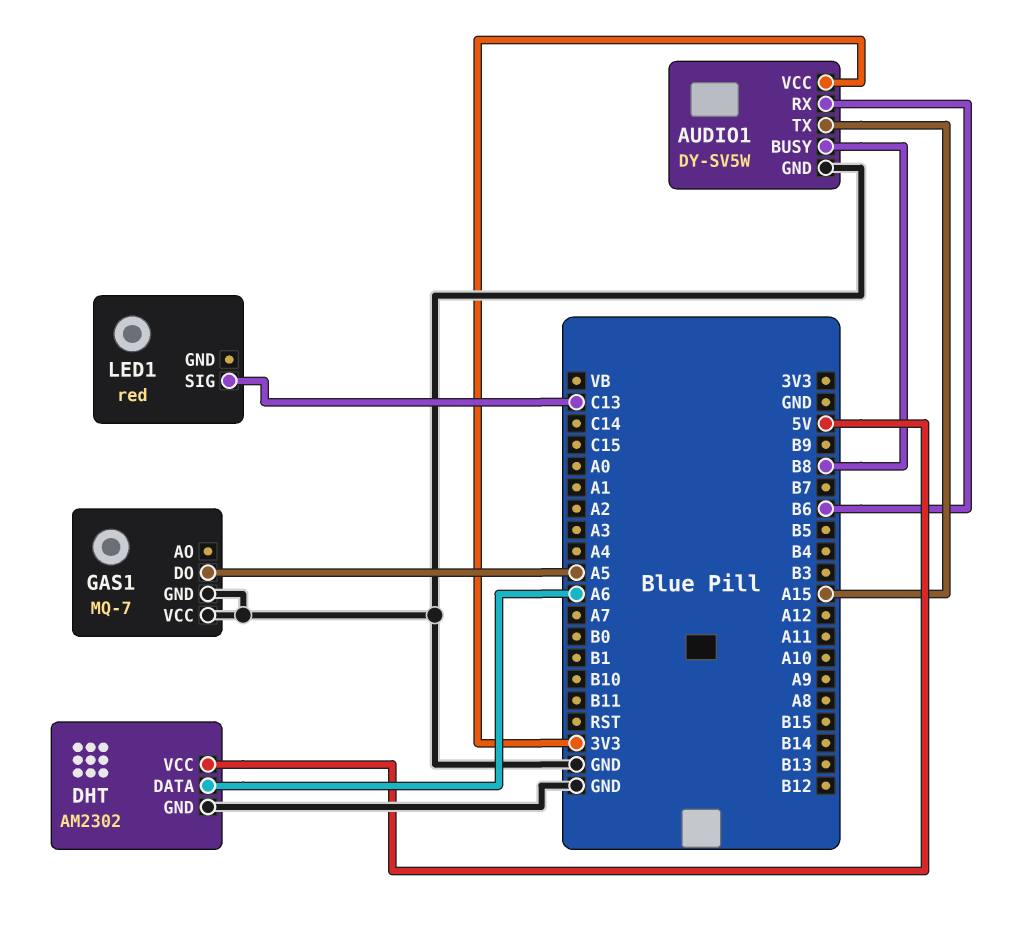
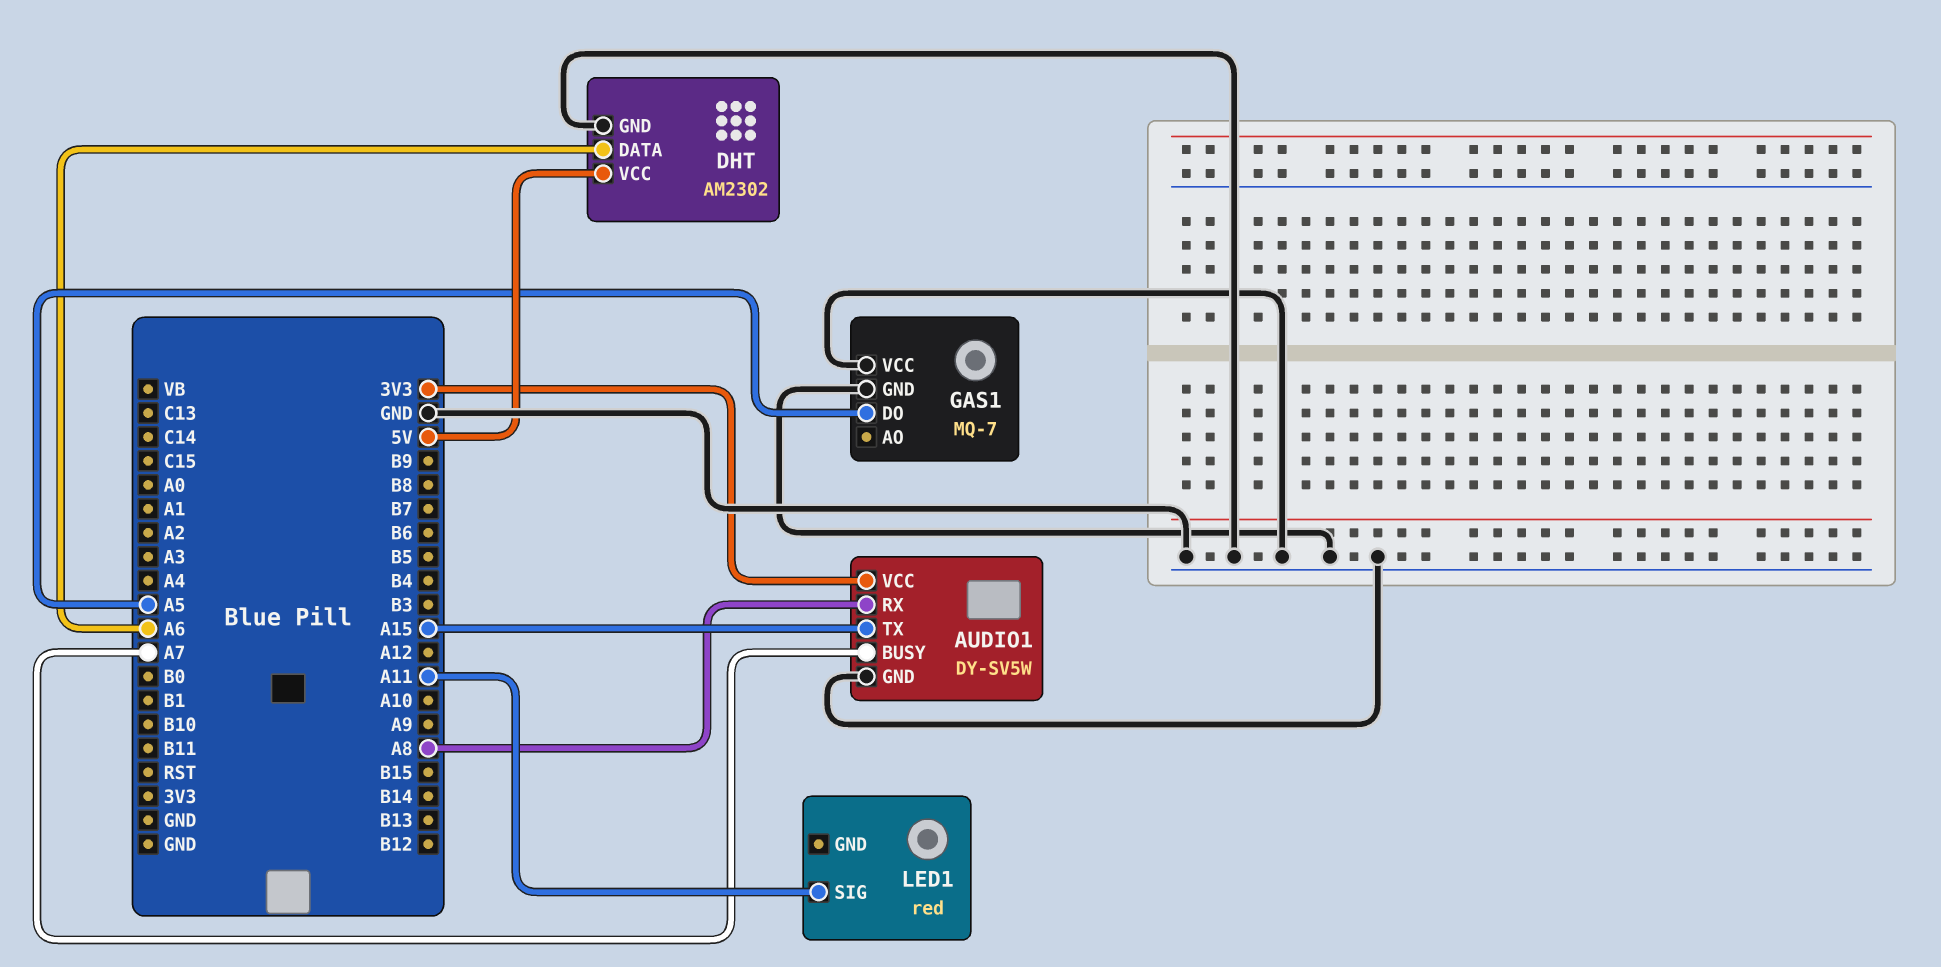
AUDIO1 pin BUSY: B8 -> A7
AUDIO1 pin RX: B6 -> A8
LED1 pin SIG: C13 -> A11

